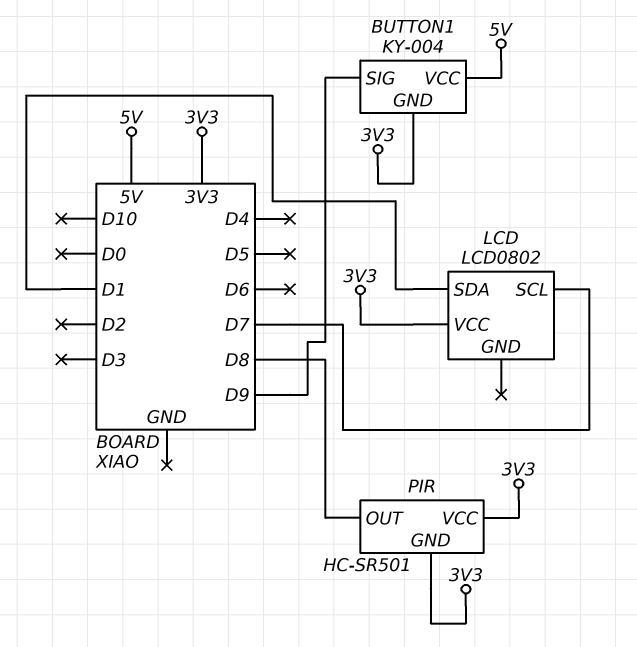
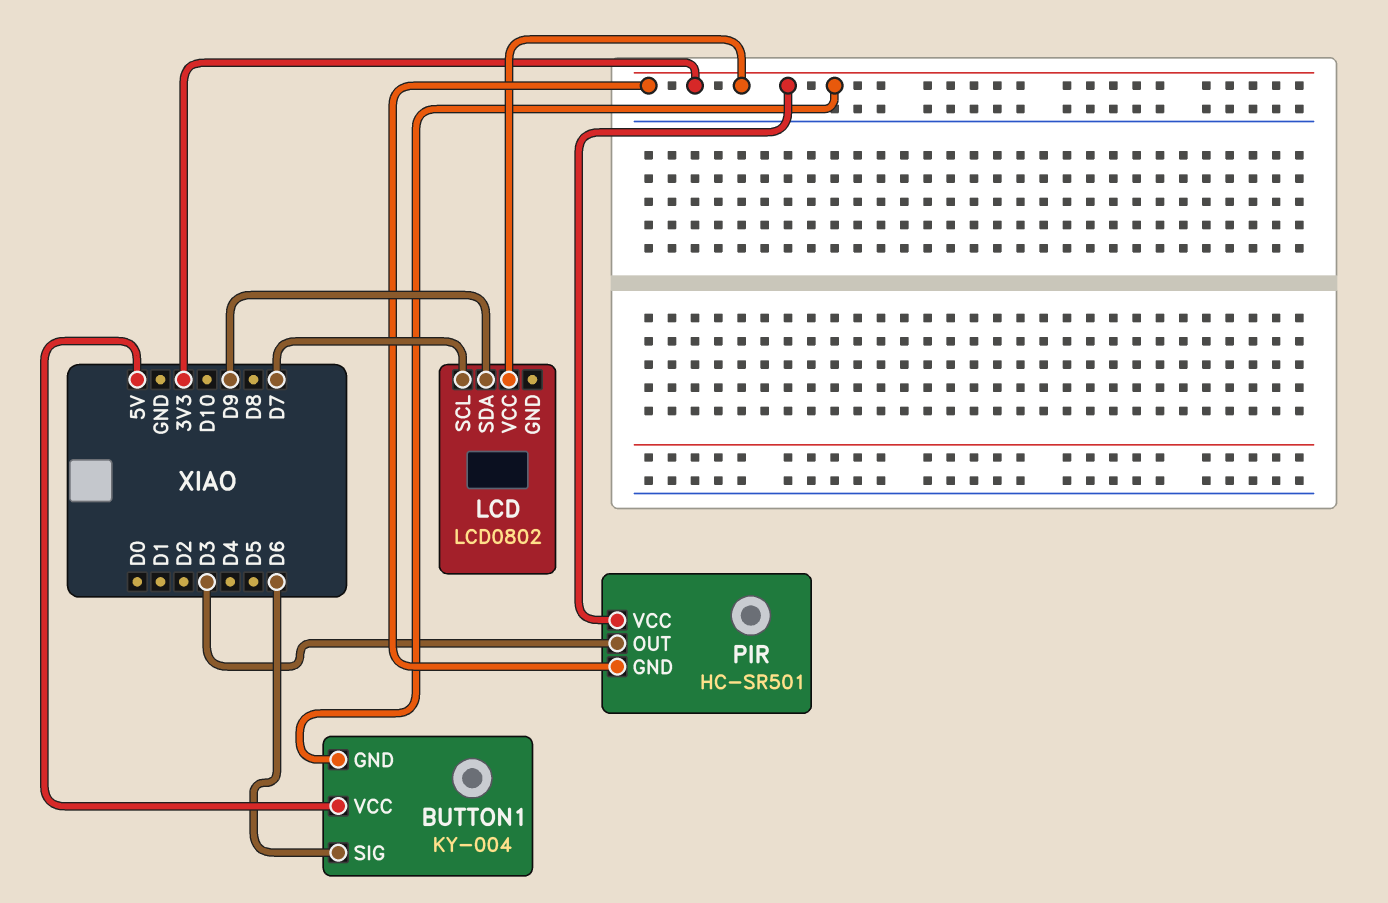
BUTTON1 pin SIG: D9 -> D6
LCD pin SDA: D1 -> D9
PIR pin OUT: D8 -> D3

